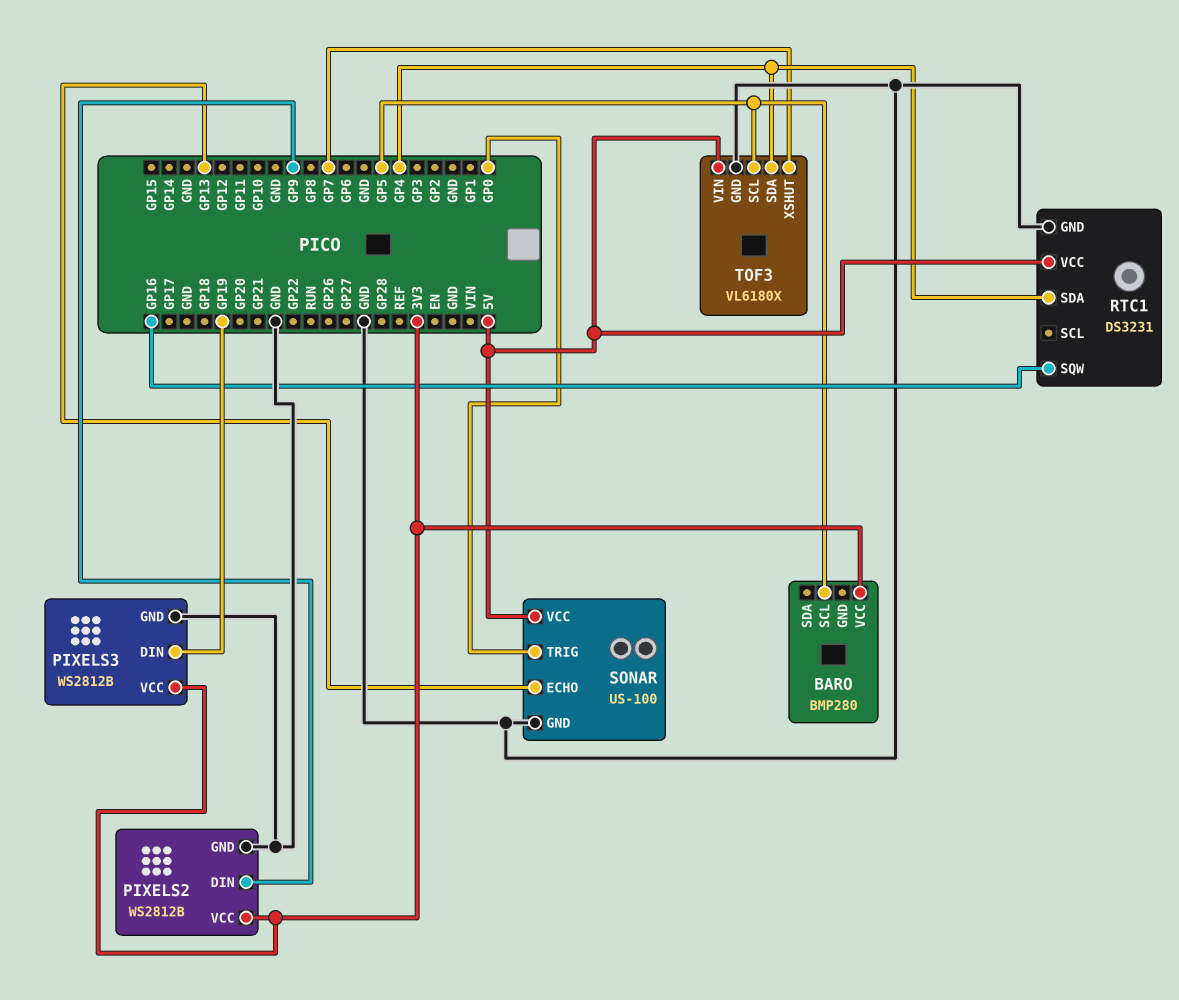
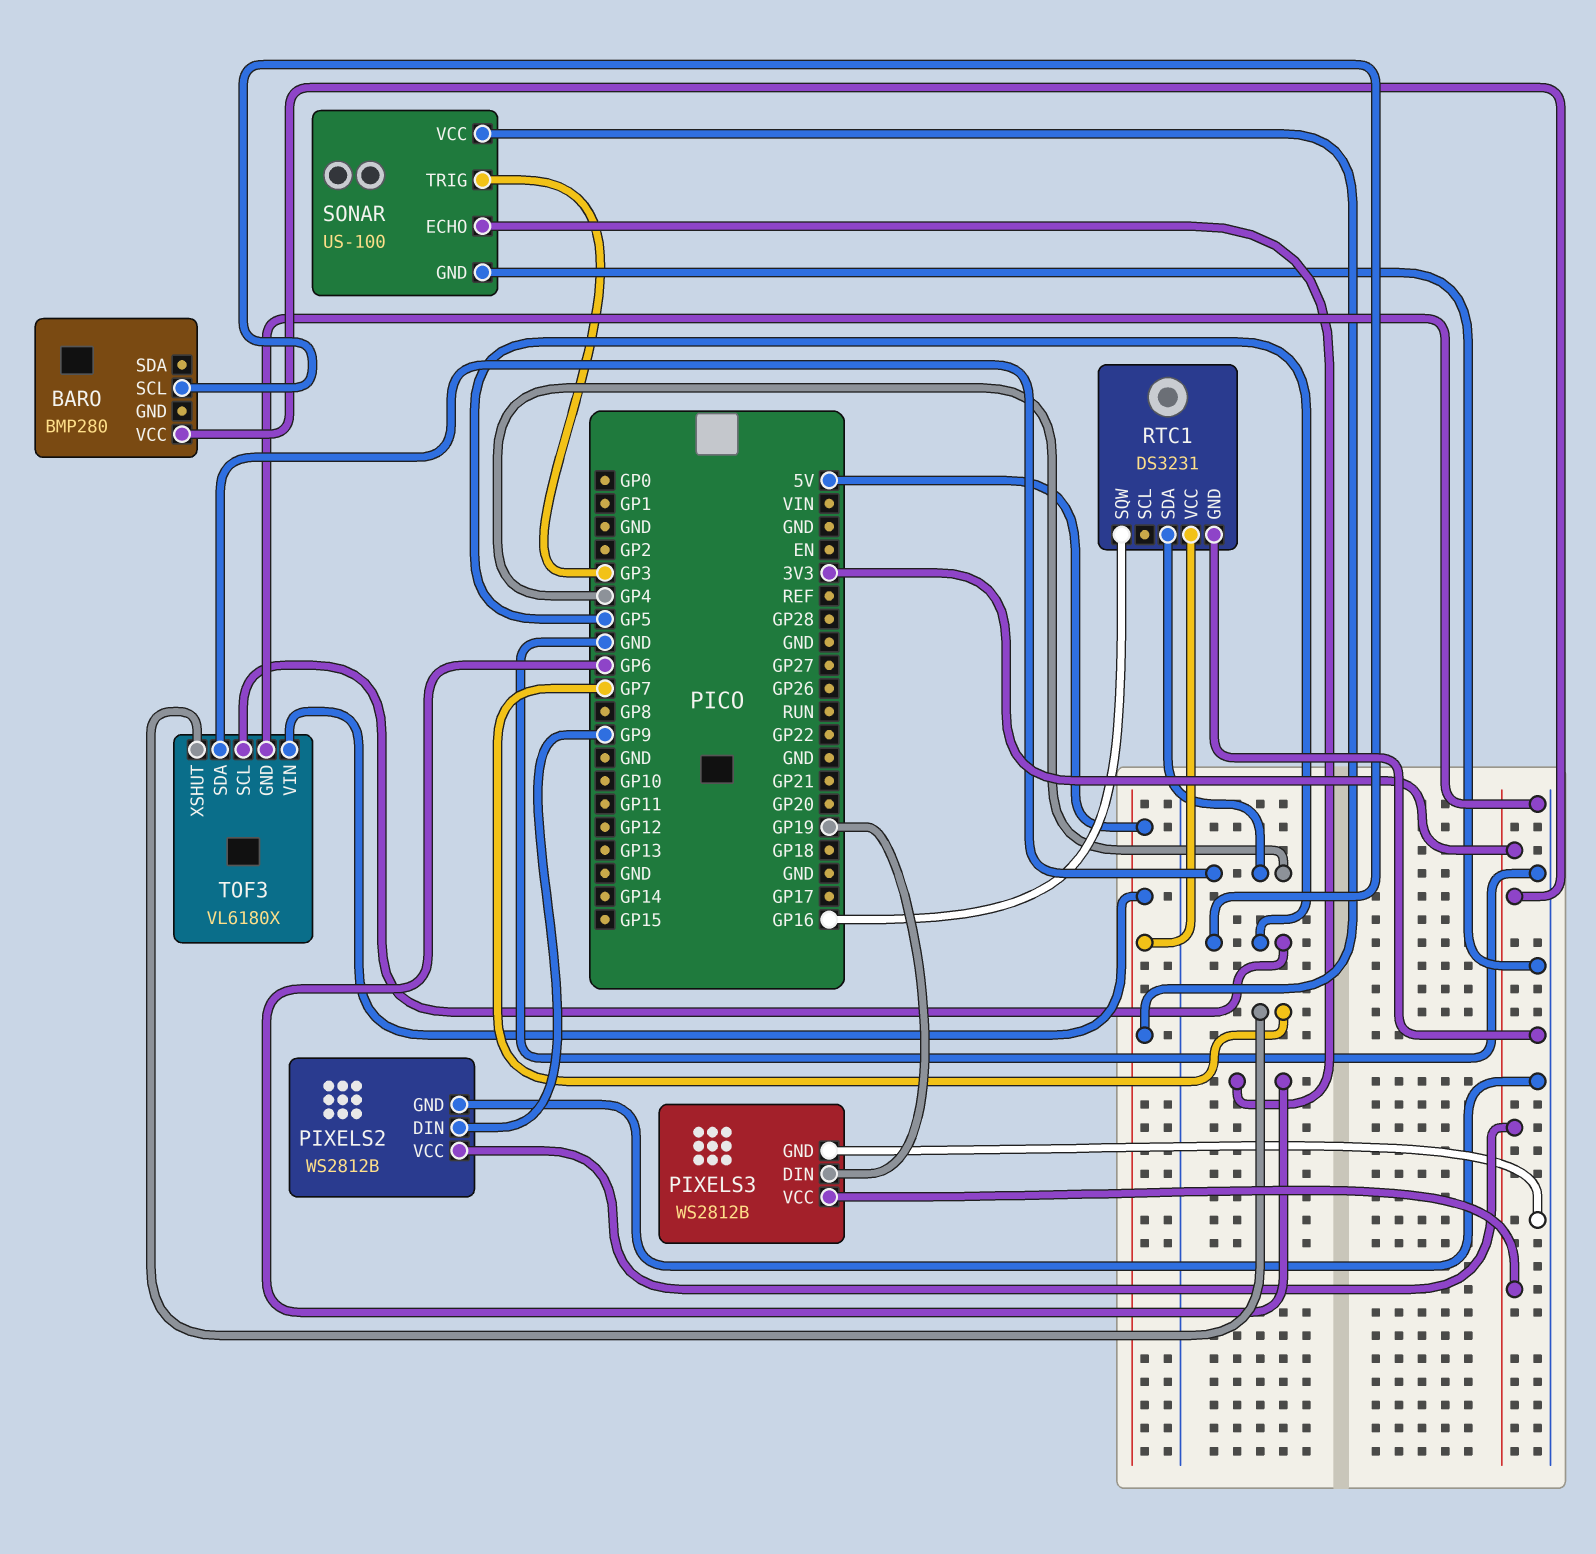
SONAR pin ECHO: GP13 -> GP6
SONAR pin TRIG: GP0 -> GP3

